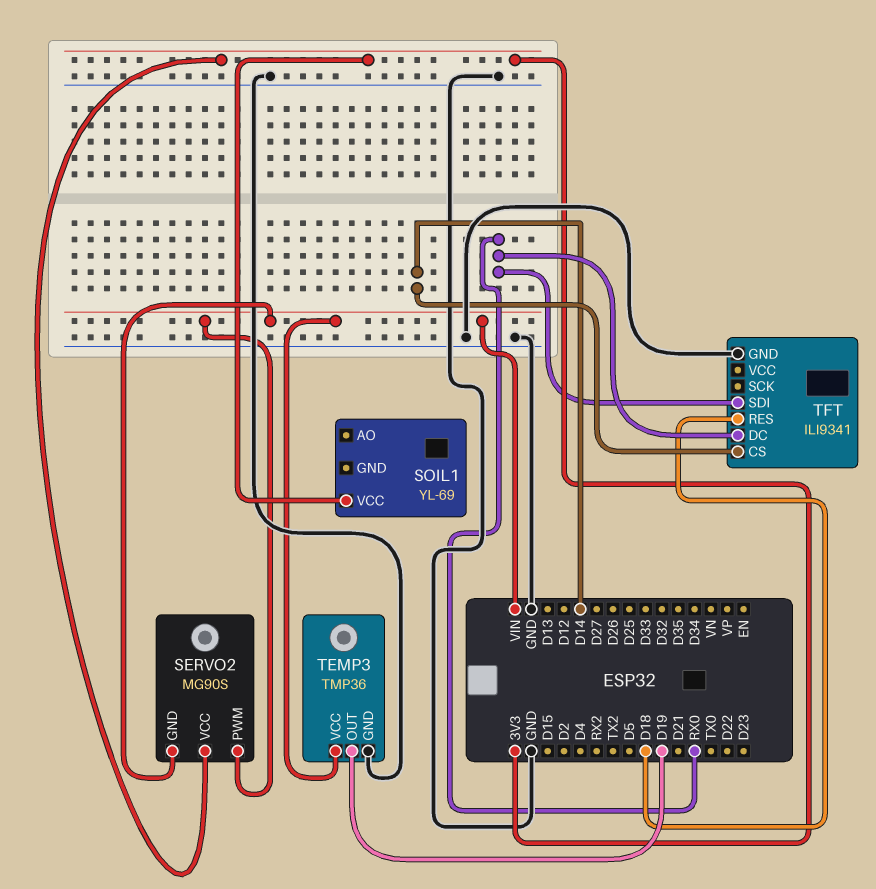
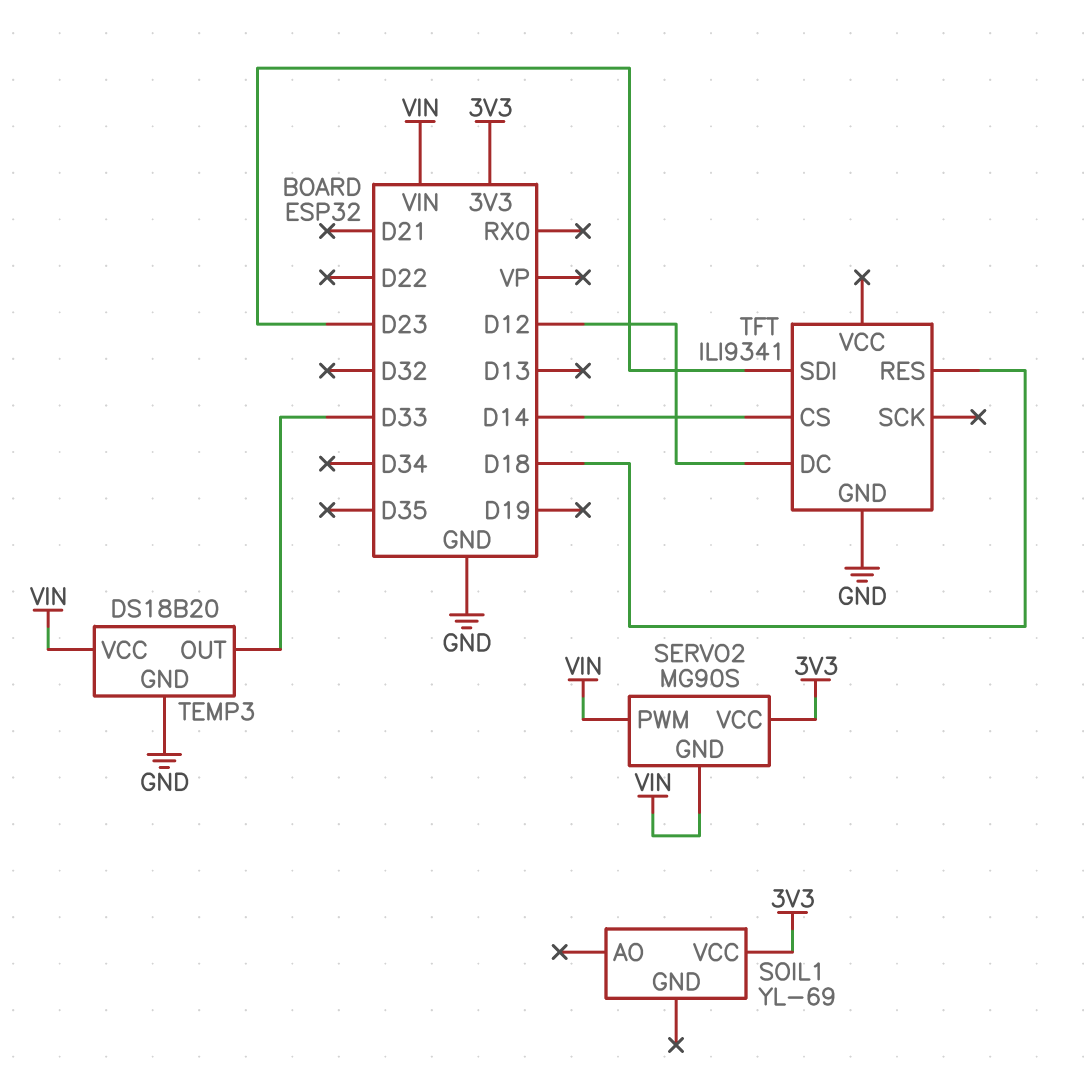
TEMP3: TMP36 -> DS18B20
TEMP3 pin OUT: D19 -> D33
TFT pin DC: RX0 -> D12
TFT pin SDI: RX0 -> D23

